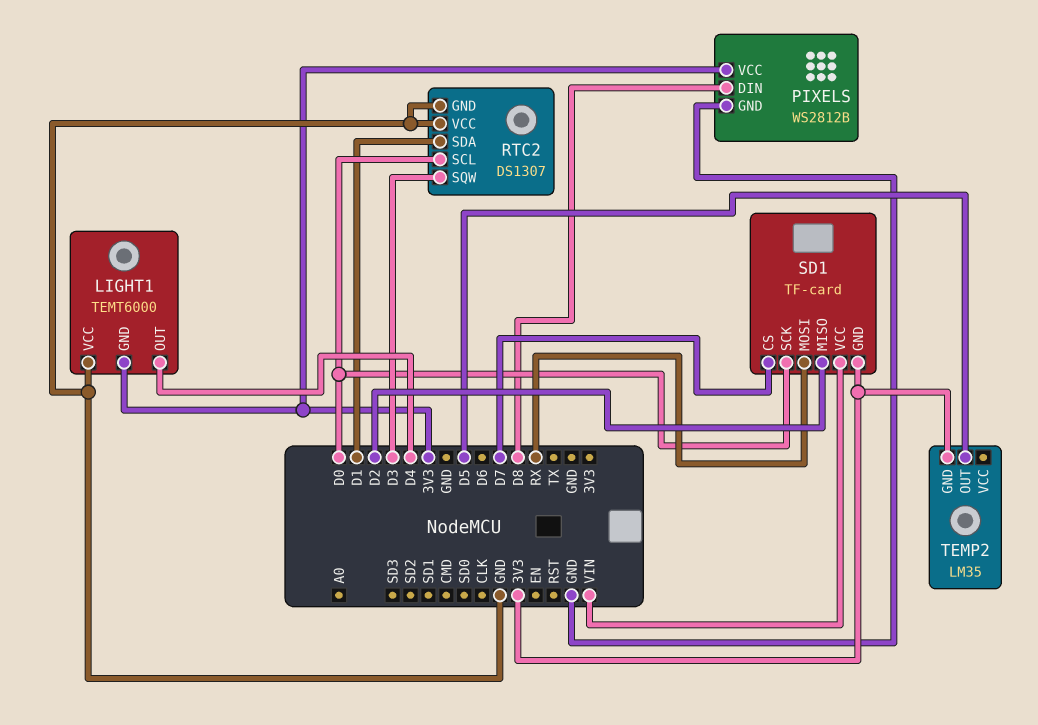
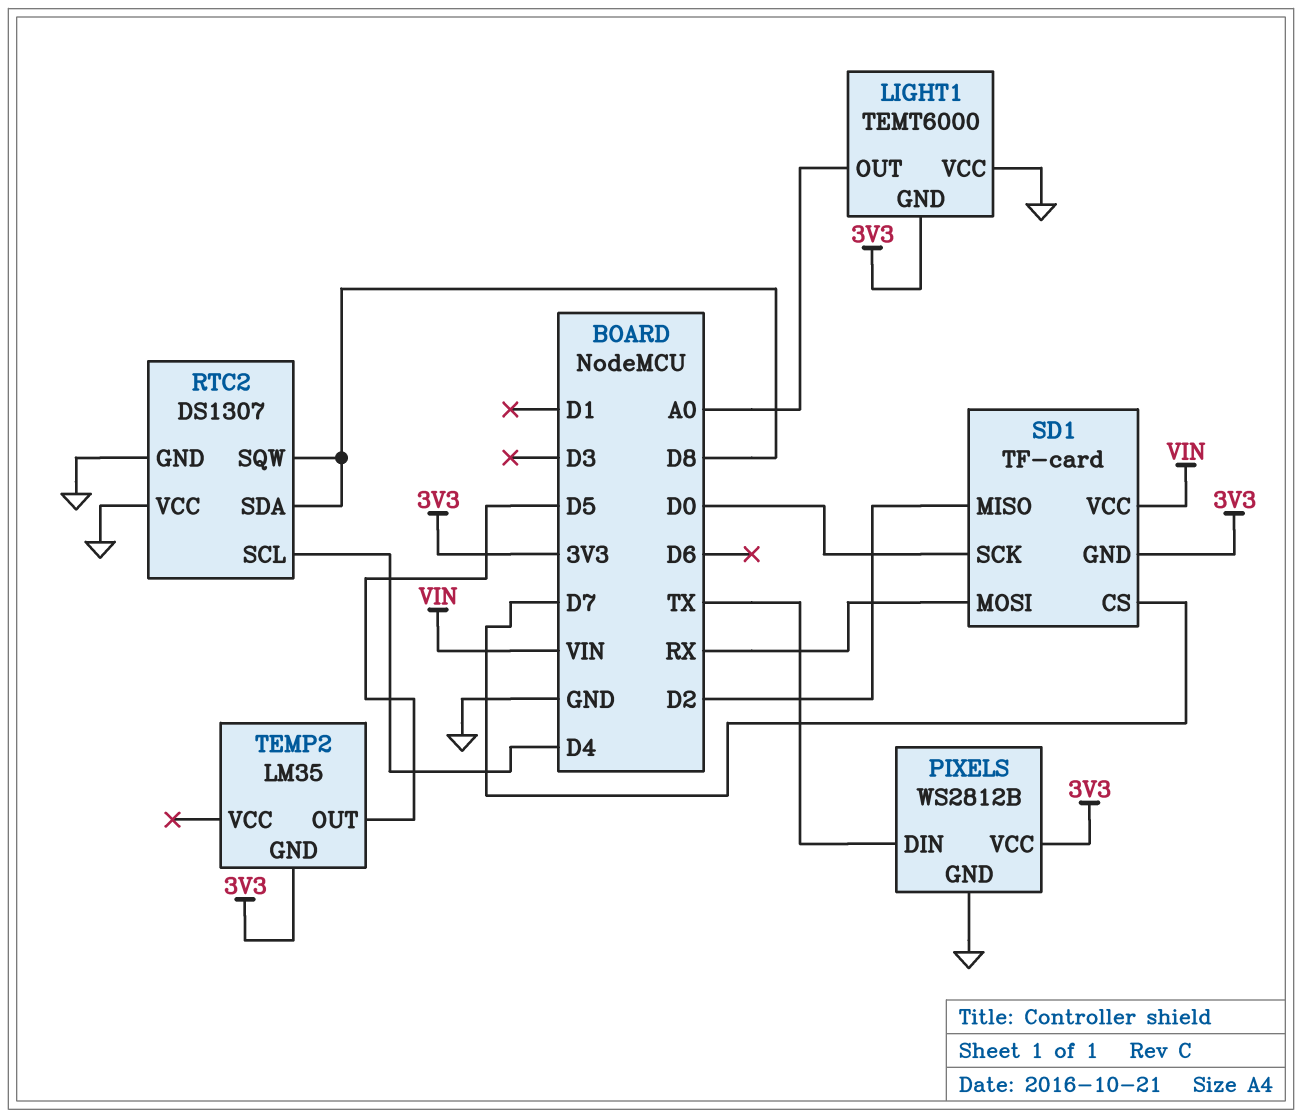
LIGHT1 pin OUT: D4 -> A0
PIXELS pin DIN: D8 -> TX
RTC2 pin SCL: D0 -> D4
RTC2 pin SDA: D1 -> D8
RTC2 pin SQW: D3 -> D8

